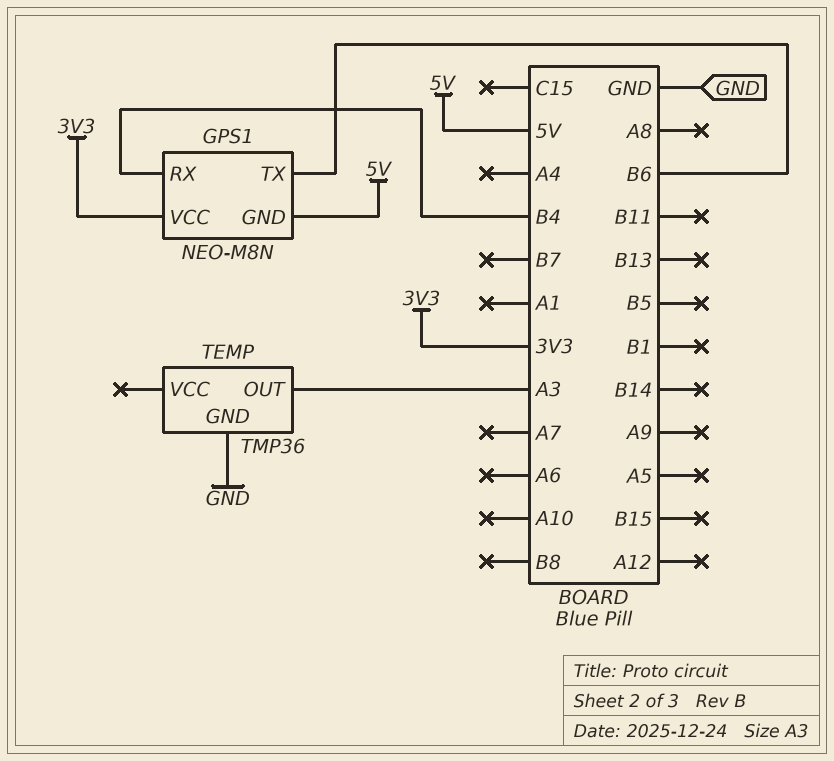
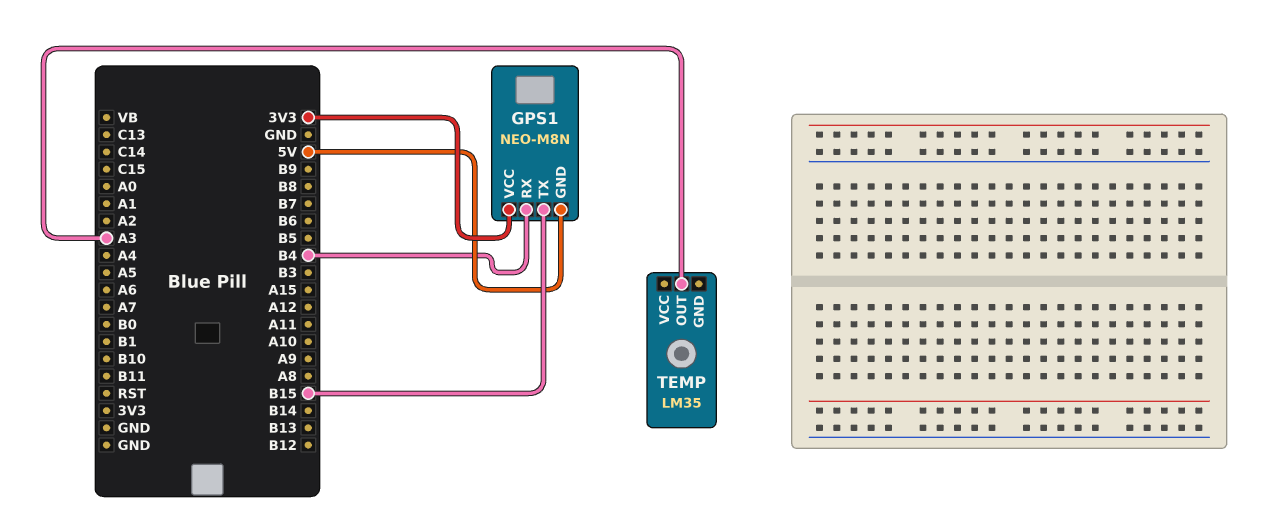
GPS1 pin TX: B6 -> B15
TEMP: TMP36 -> LM35
TEMP pin GND: GND -> none

